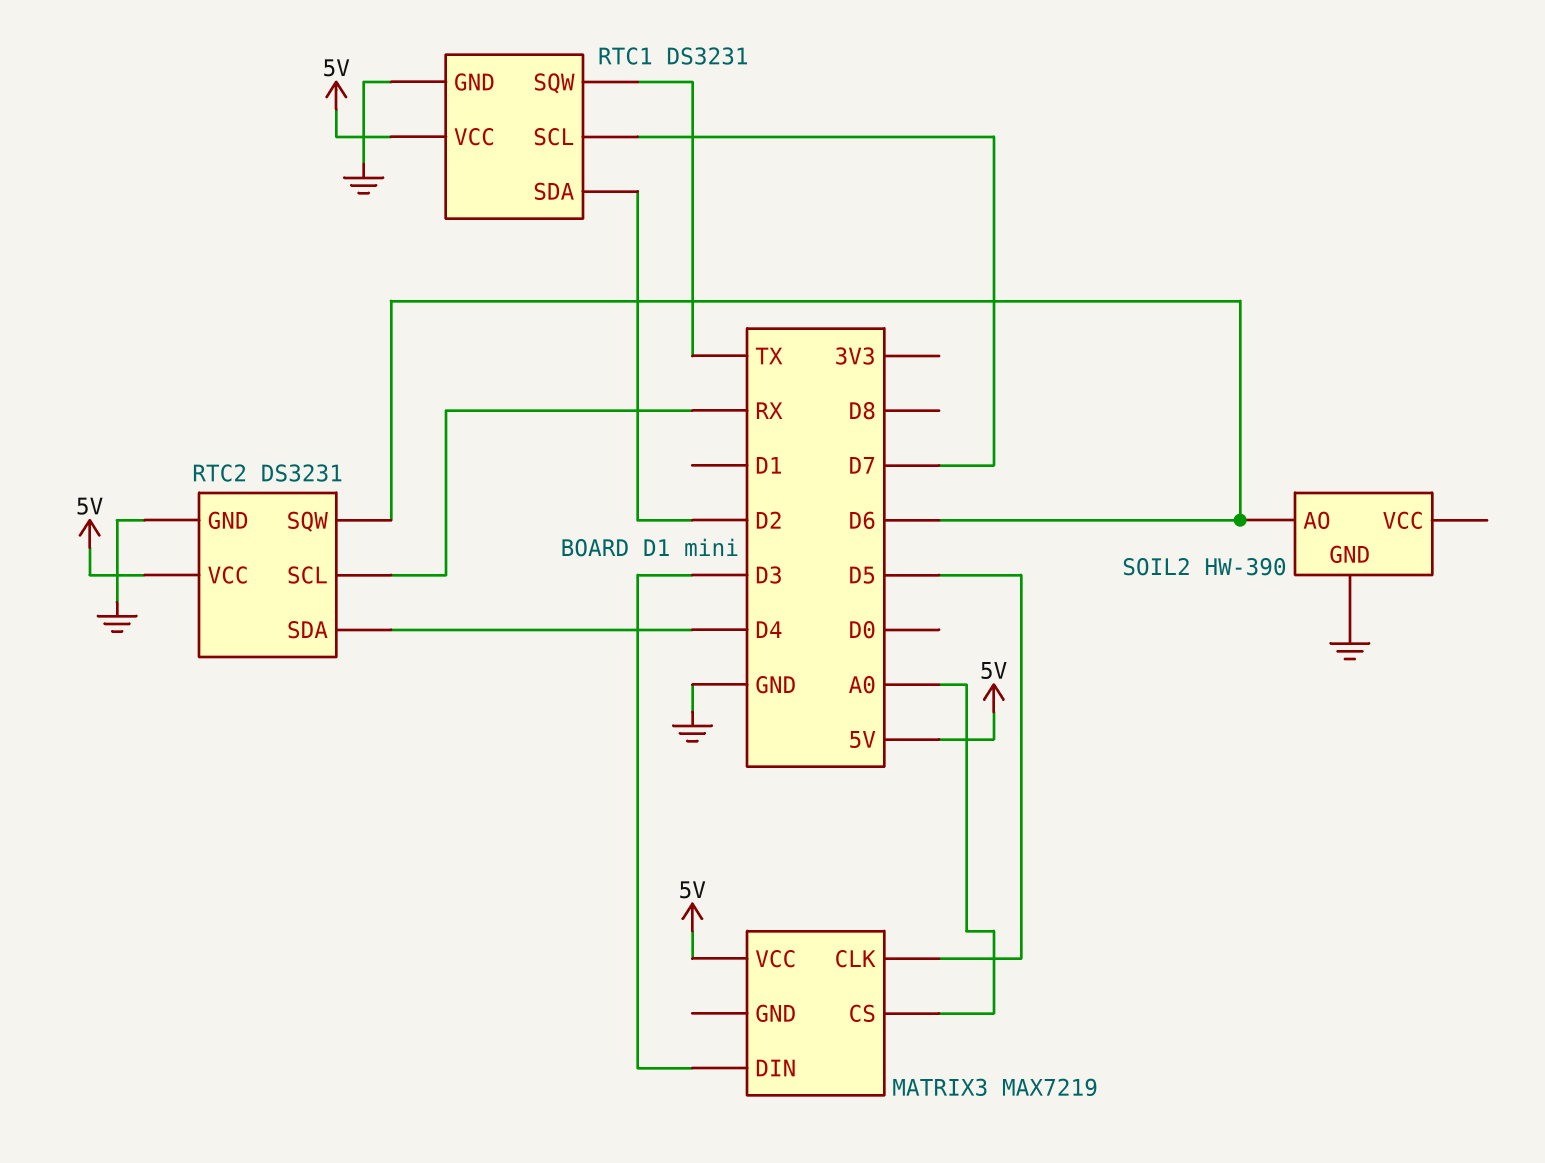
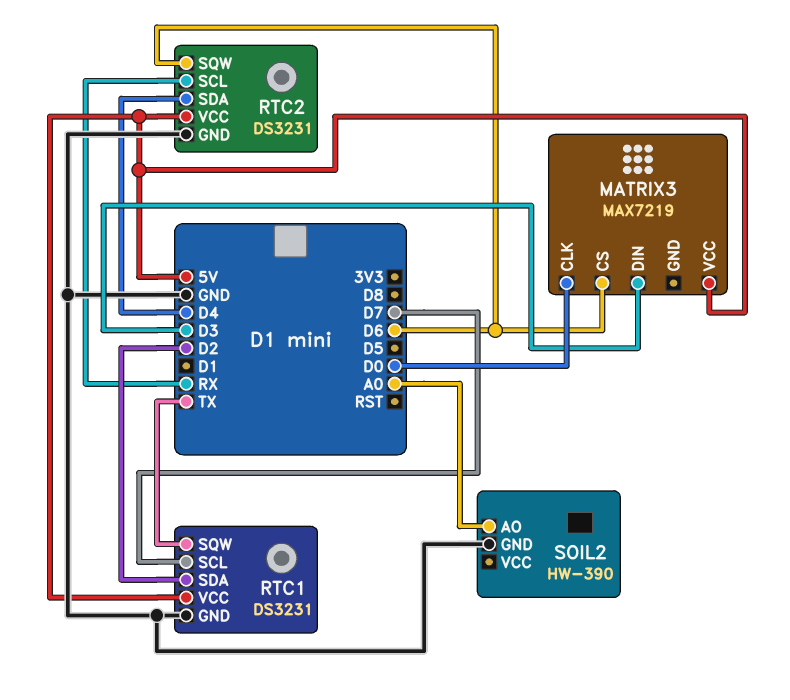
MATRIX3 pin CLK: D5 -> D0
MATRIX3 pin CS: A0 -> D6
SOIL2 pin AO: D6 -> A0

